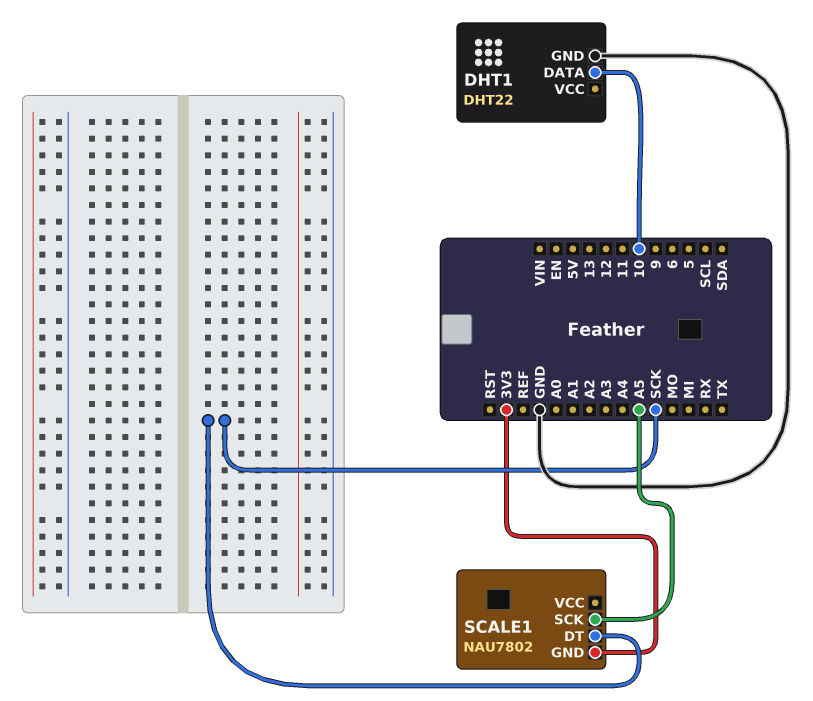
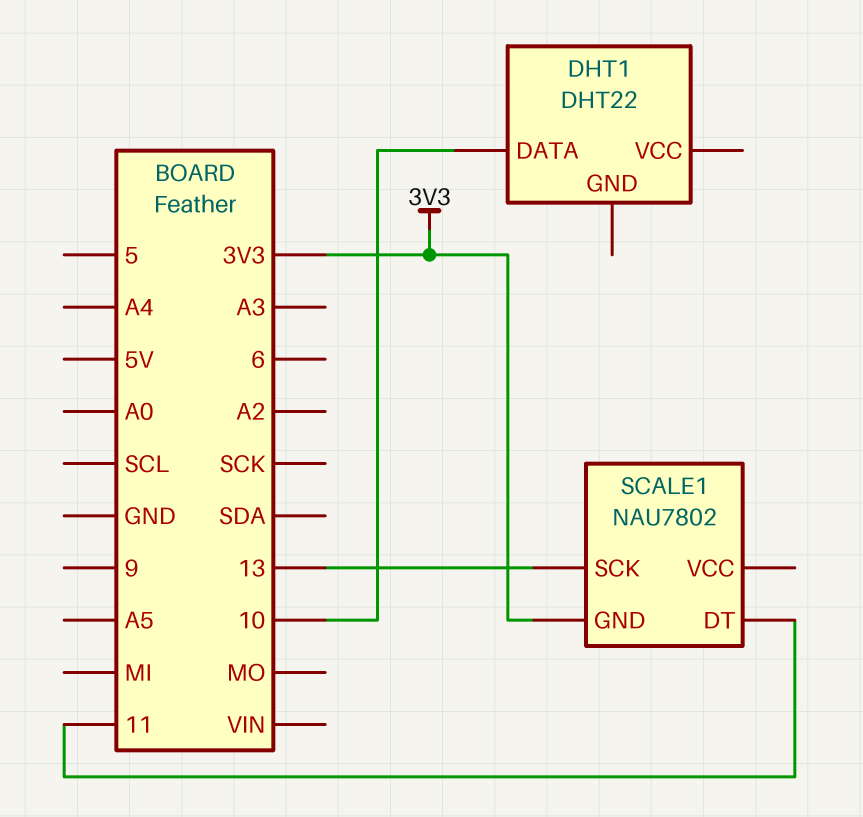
DHT1 pin GND: GND -> none
SCALE1 pin DT: SCK -> 11
SCALE1 pin SCK: A5 -> 13

